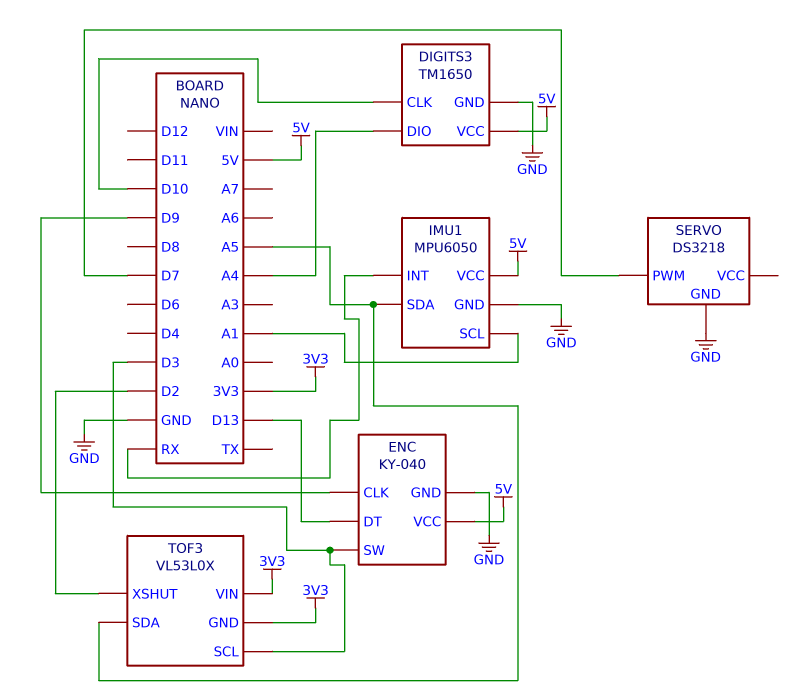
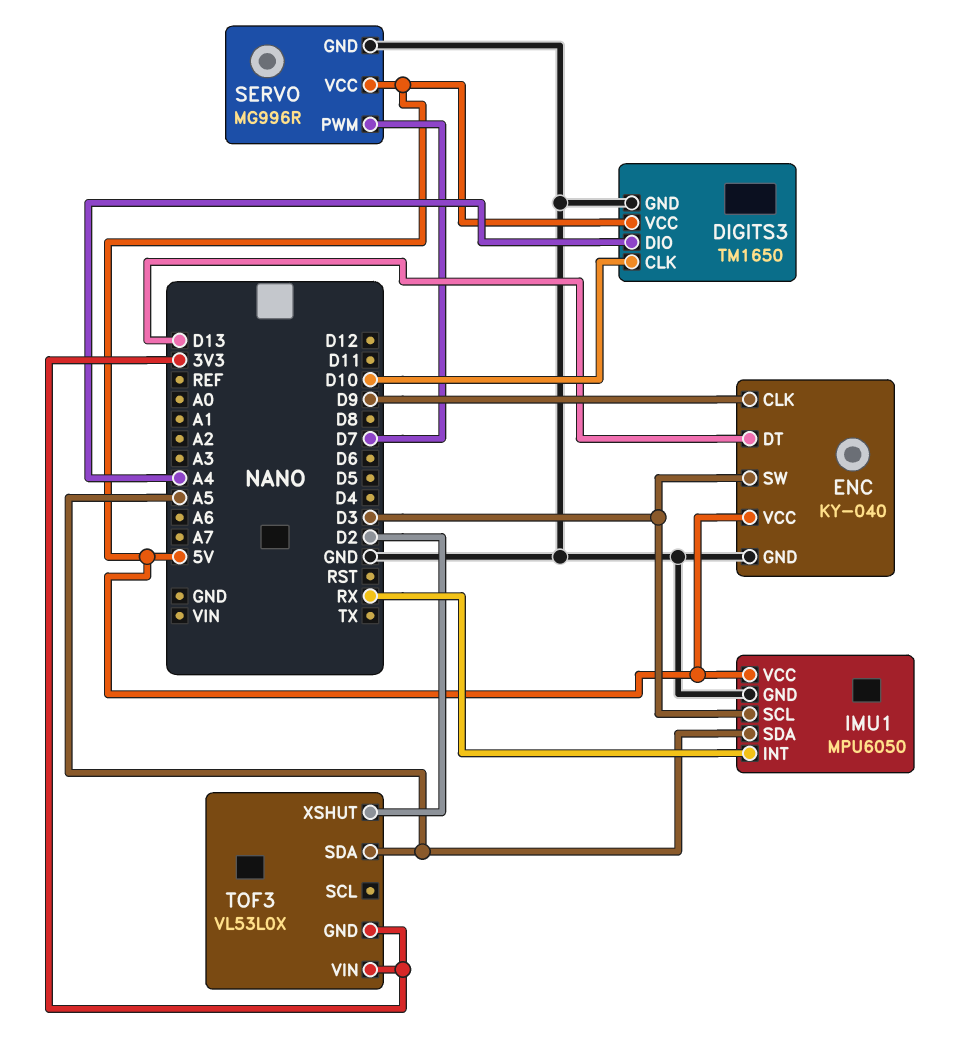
IMU1 pin SCL: A1 -> D3
SERVO: DS3218 -> MG996R
SERVO pin VCC: none -> 5V
TOF3 pin SCL: D3 -> none

